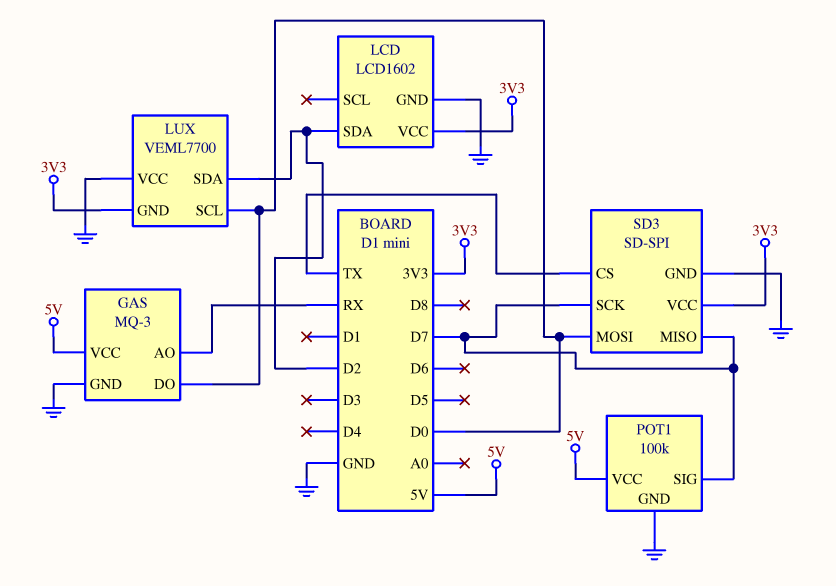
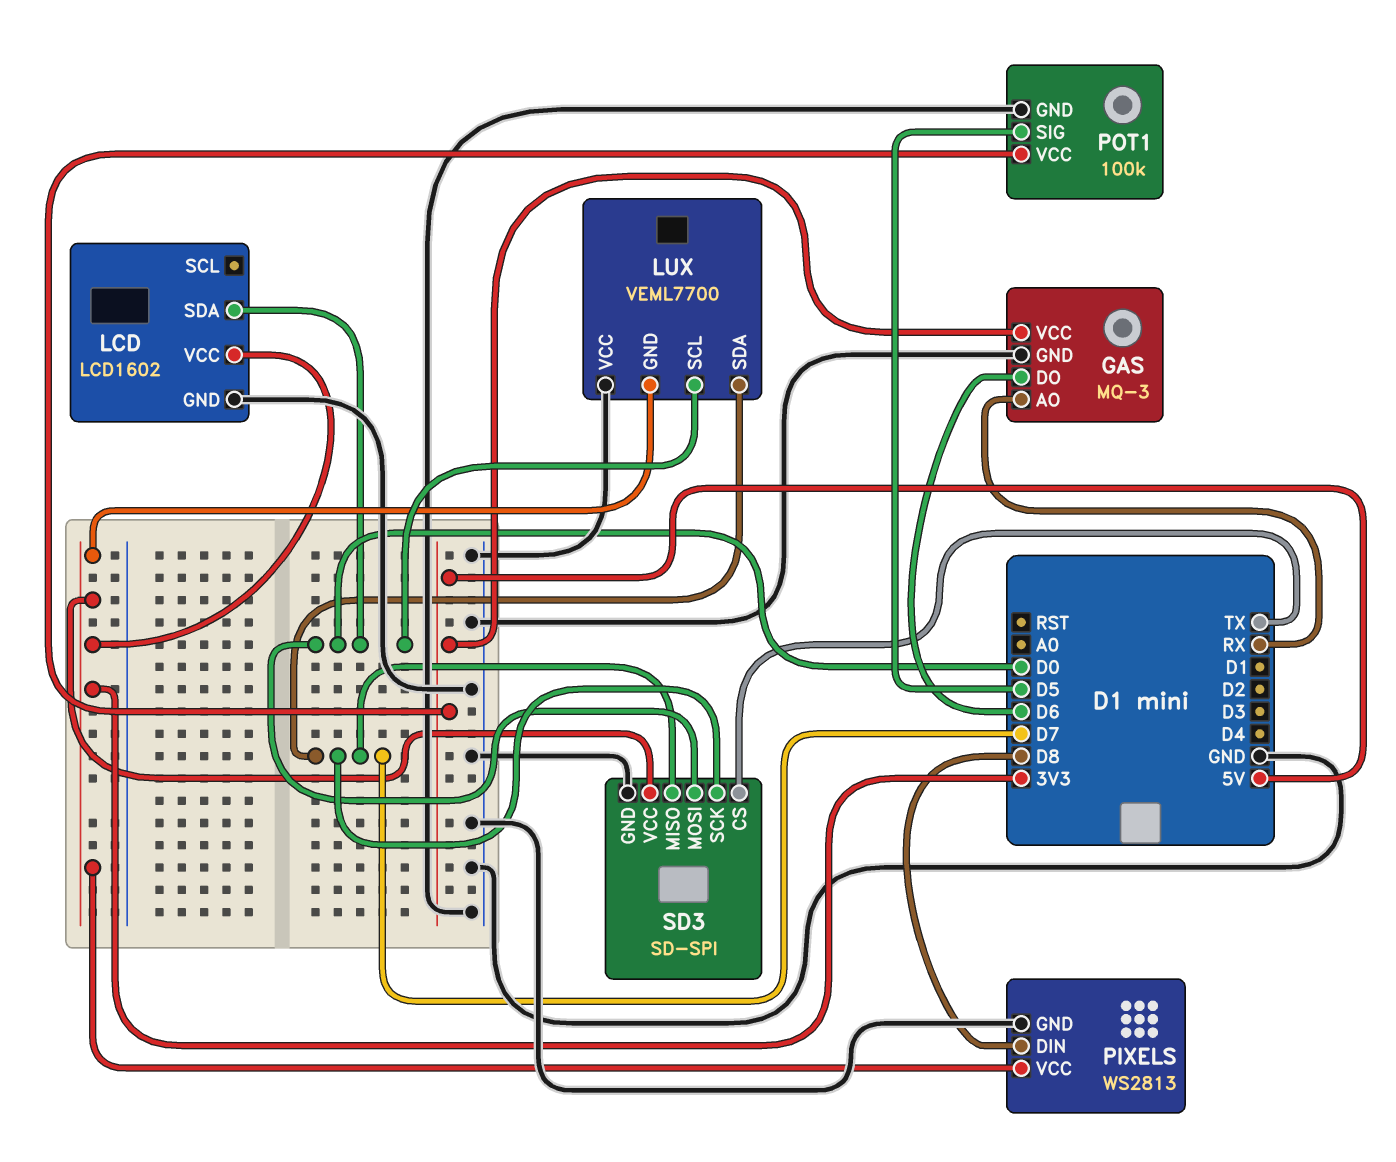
GAS pin DO: D0 -> D6
LCD pin SDA: D2 -> D0
LUX pin SDA: D2 -> D7
PIXELS: none -> WS2813
PIXELS pin DIN: none -> D8
PIXELS pin GND: none -> GND
PIXELS pin VCC: none -> 3V3
POT1 pin SIG: D7 -> D5

